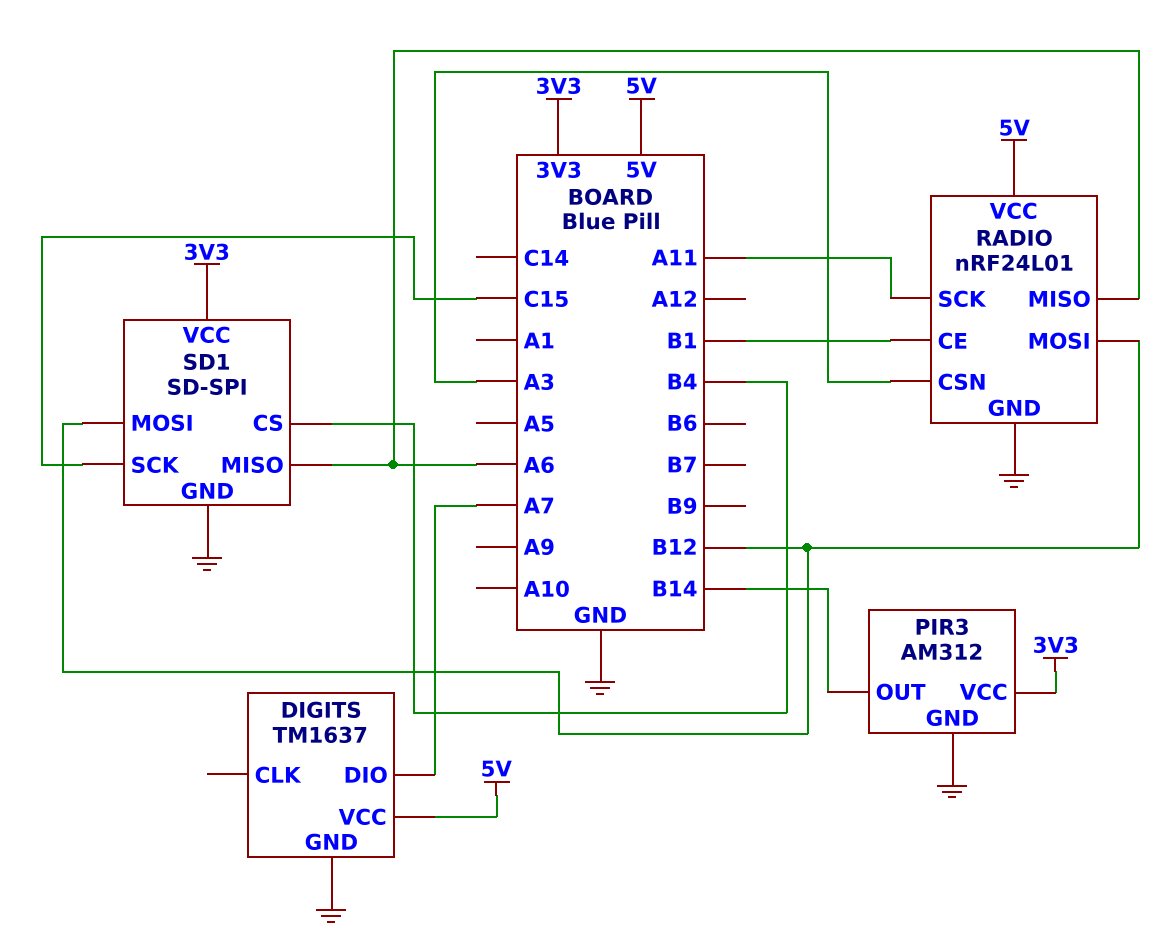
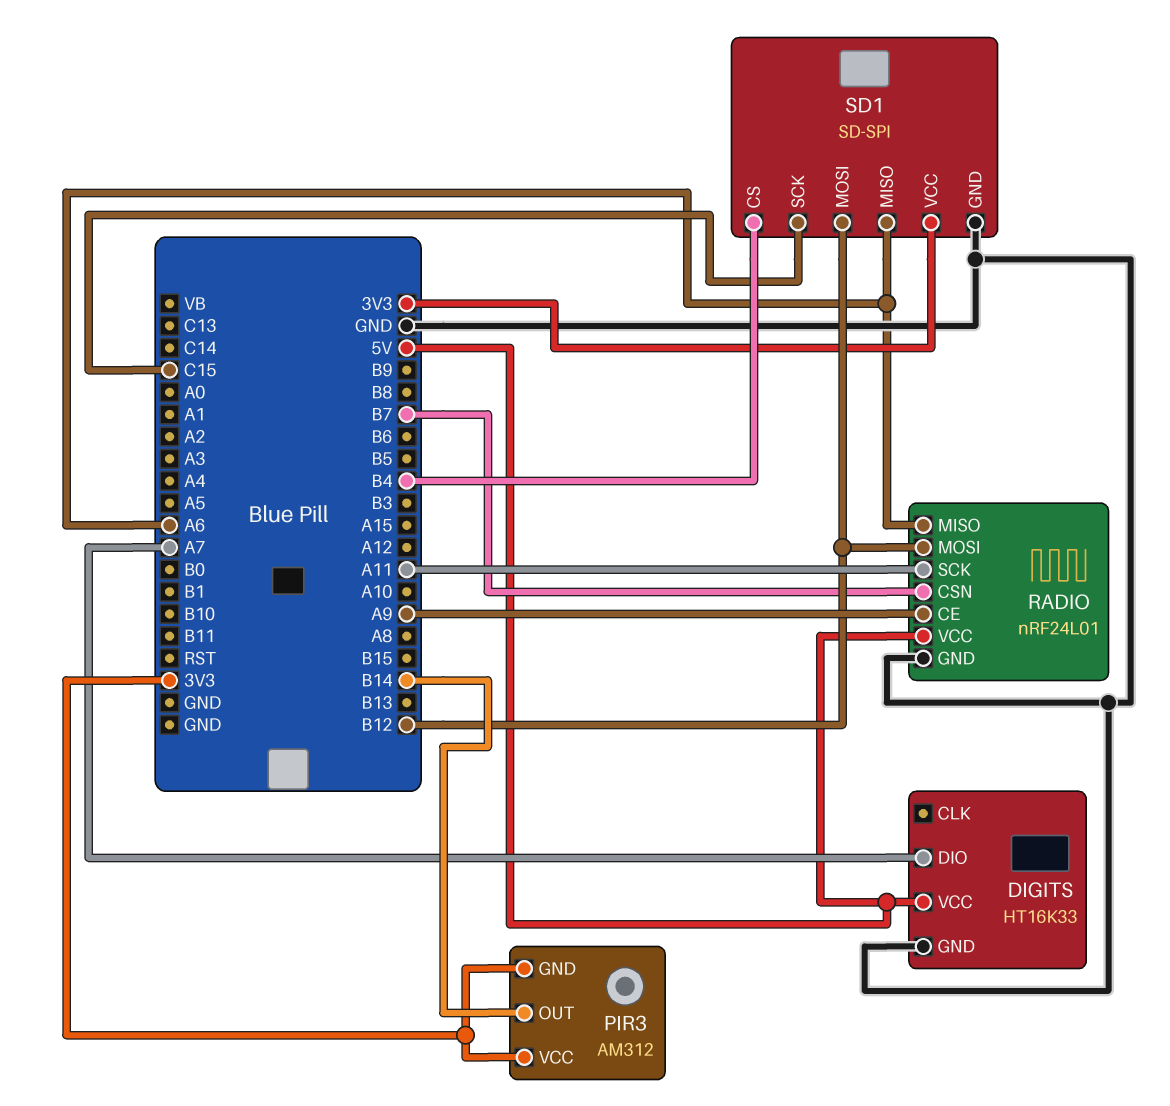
DIGITS: TM1637 -> HT16K33
PIR3 pin GND: GND -> 3V3
RADIO pin CE: B1 -> A9
RADIO pin CSN: A3 -> B7

